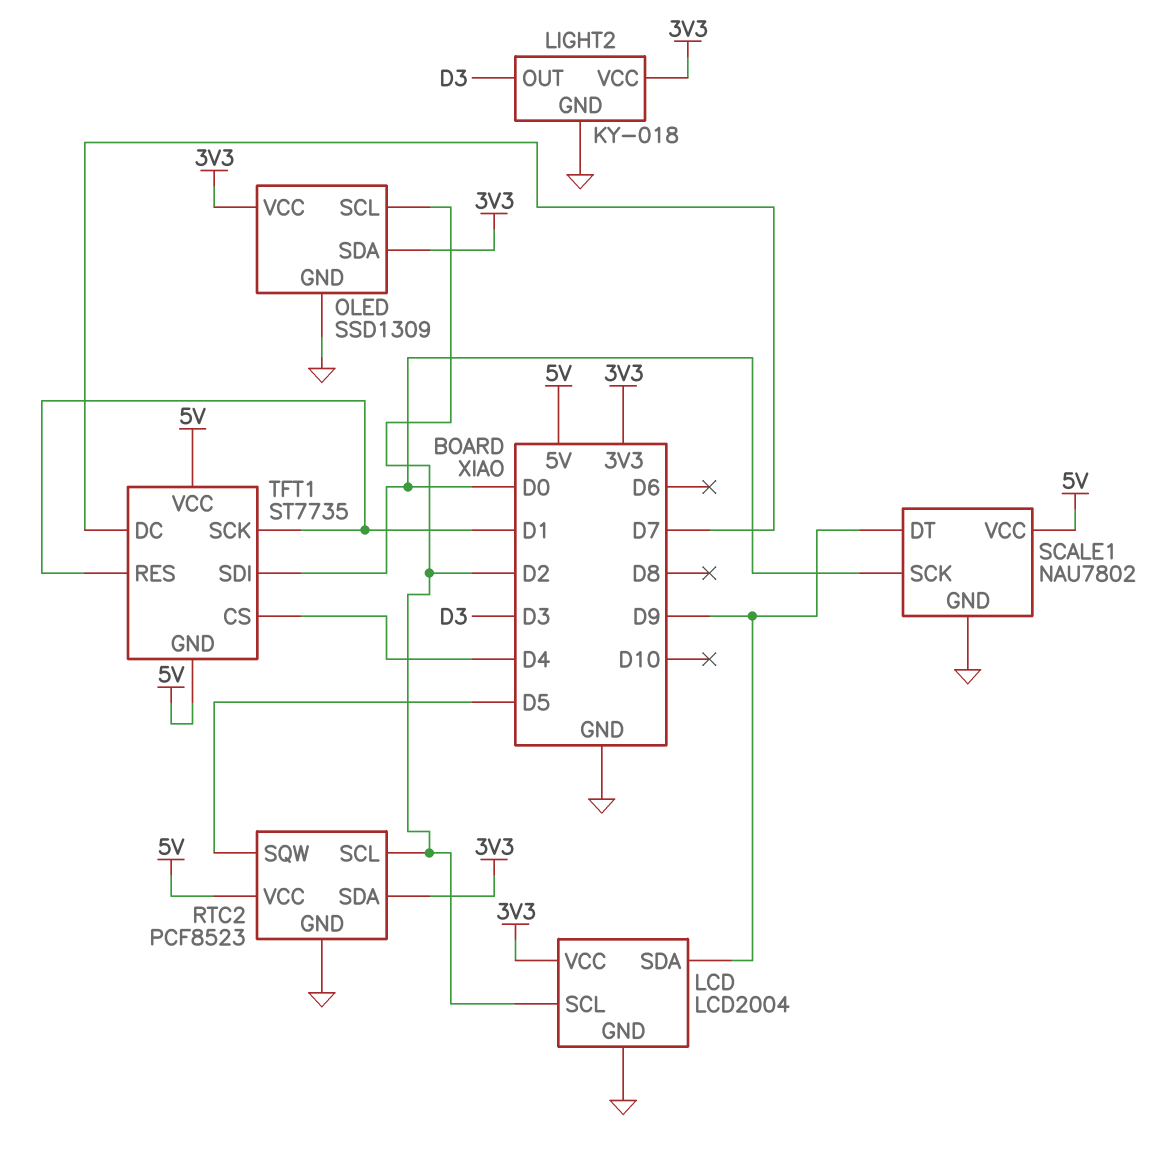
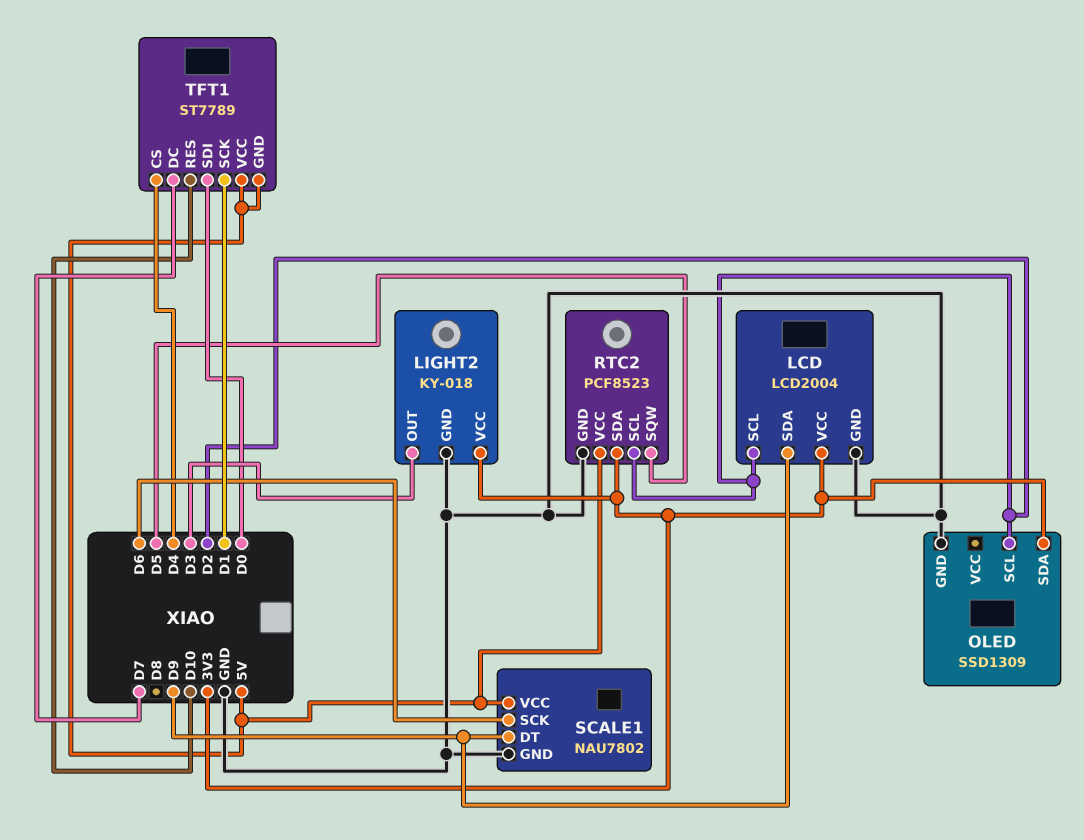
OLED pin VCC: 3V3 -> none
SCALE1 pin SCK: D0 -> D6
TFT1: ST7735 -> ST7789
TFT1 pin RES: D1 -> D10

